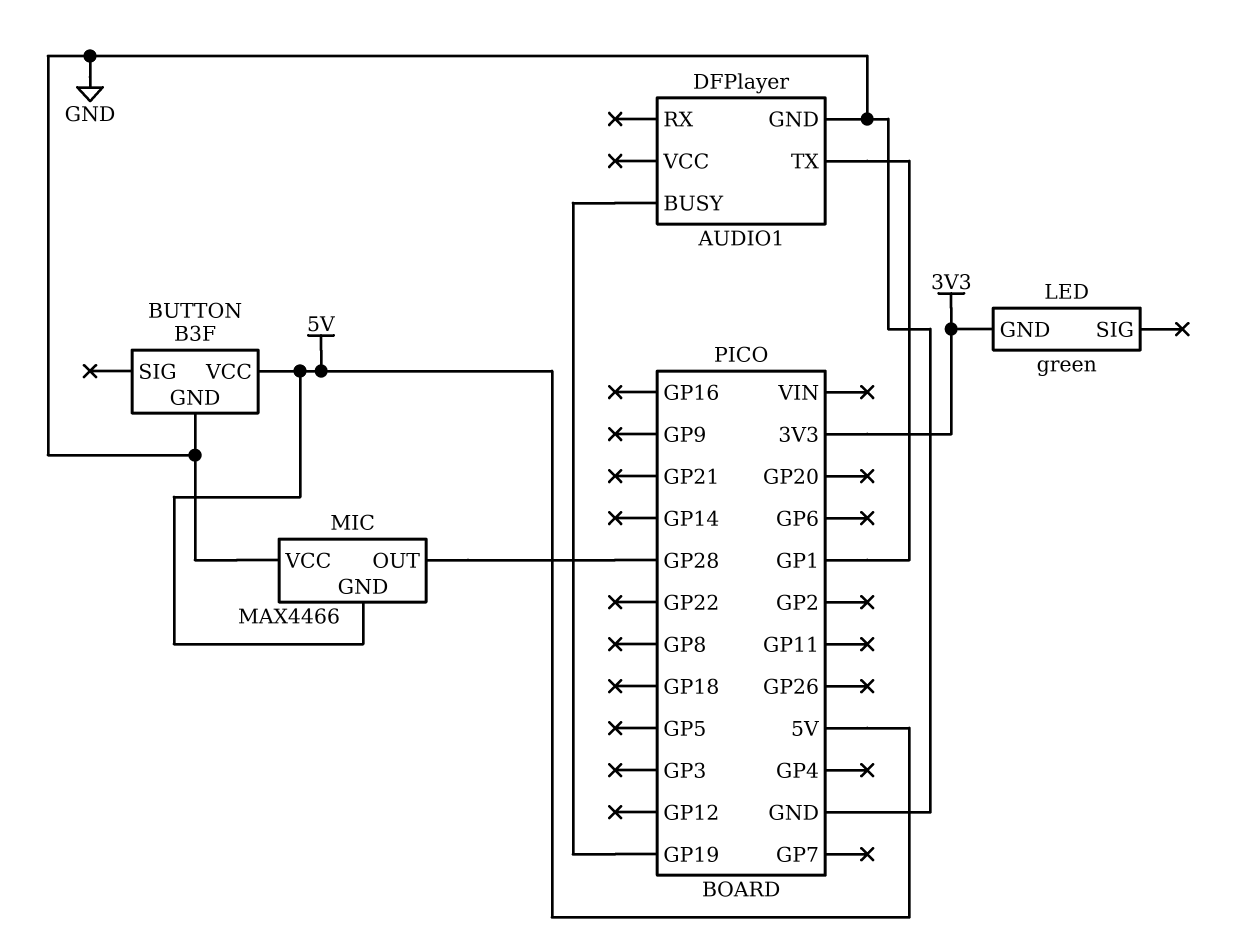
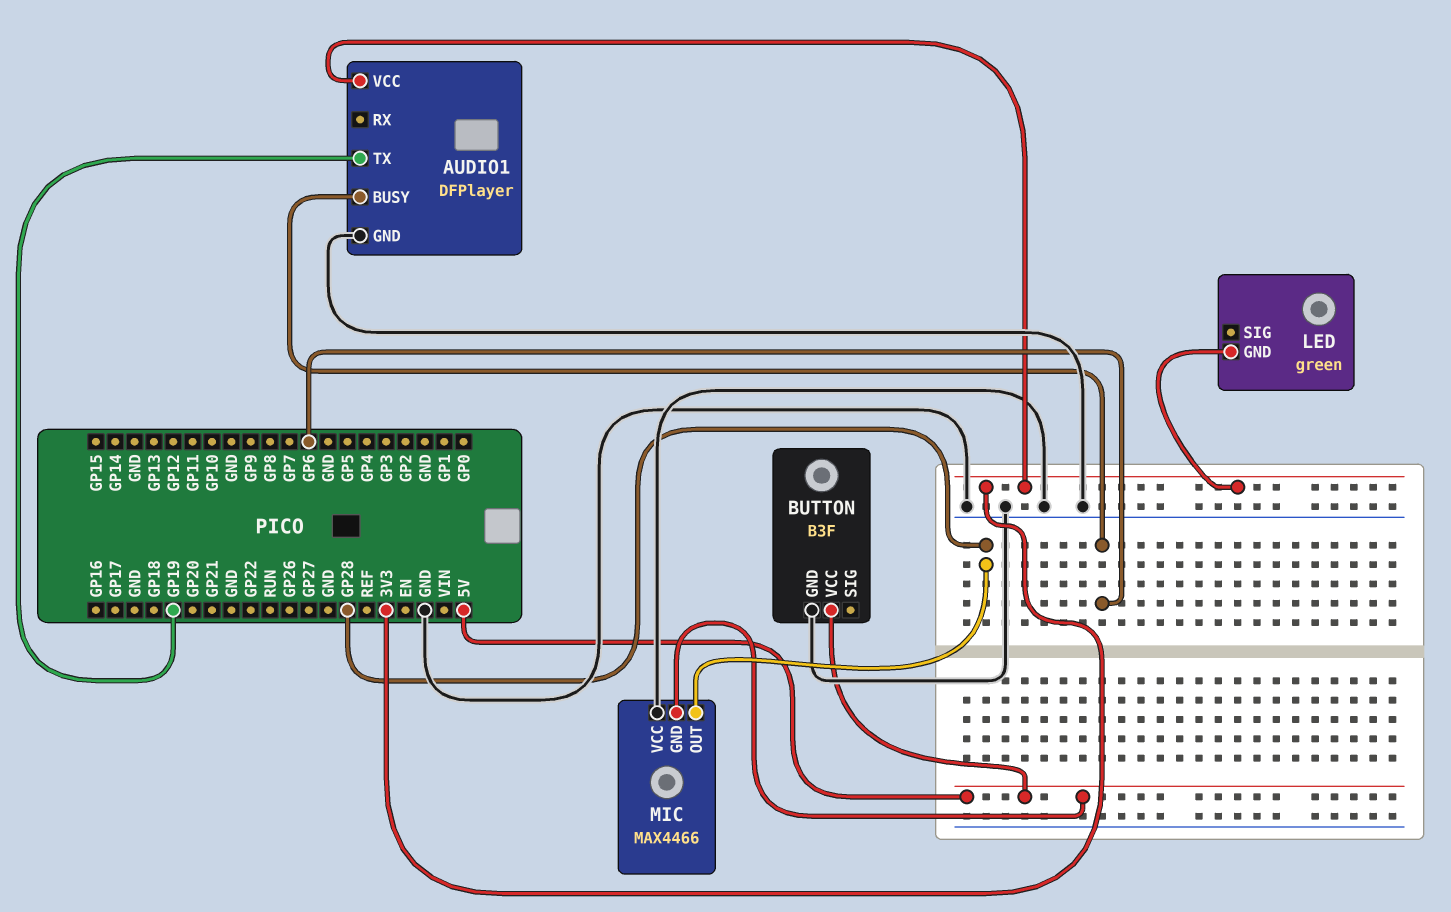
AUDIO1 pin BUSY: GP19 -> GP6
AUDIO1 pin TX: GP1 -> GP19
AUDIO1 pin VCC: none -> 3V3

